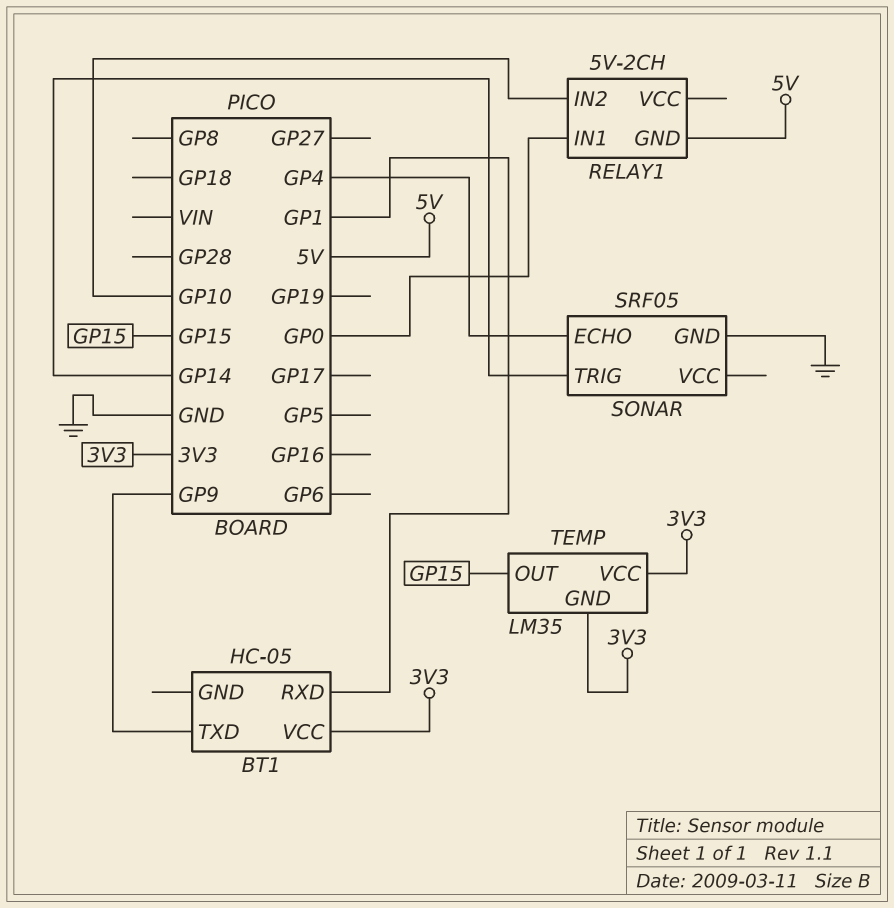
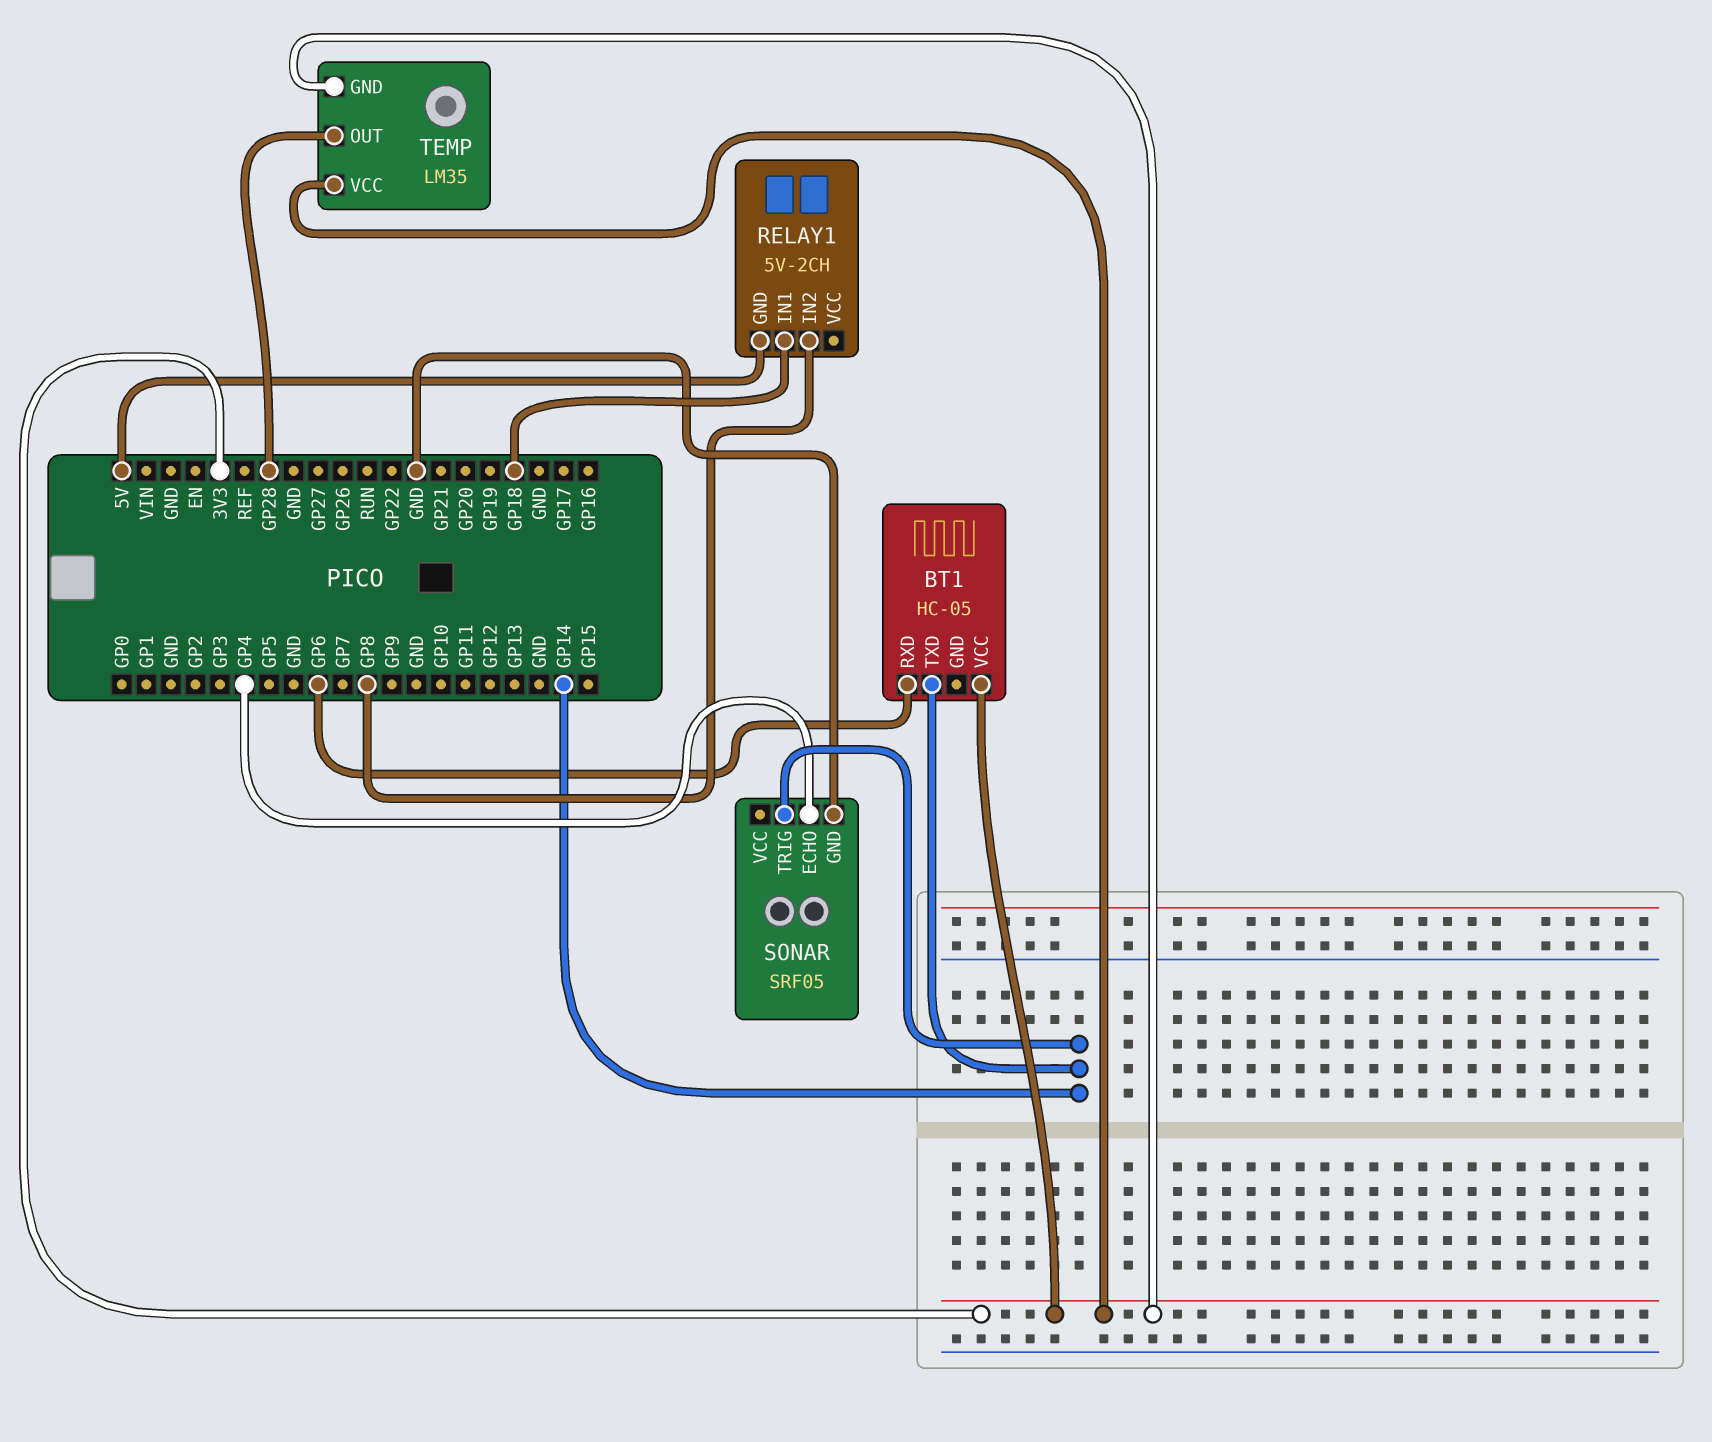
BT1 pin RXD: GP1 -> GP6
BT1 pin TXD: GP9 -> GP14
RELAY1 pin IN1: GP0 -> GP18
RELAY1 pin IN2: GP10 -> GP8
TEMP pin OUT: GP15 -> GP28

